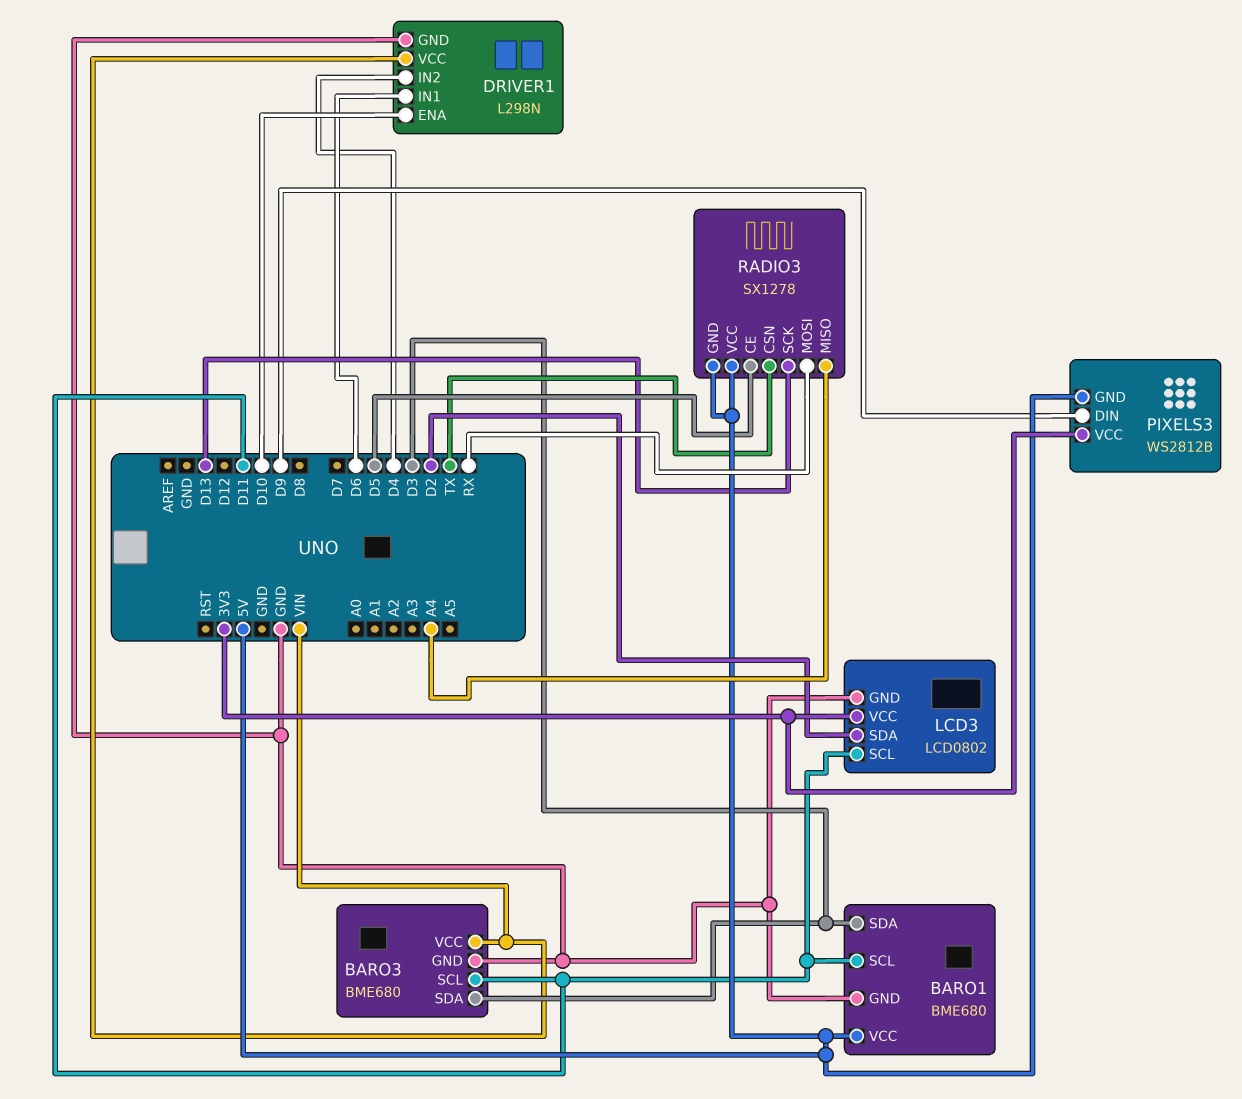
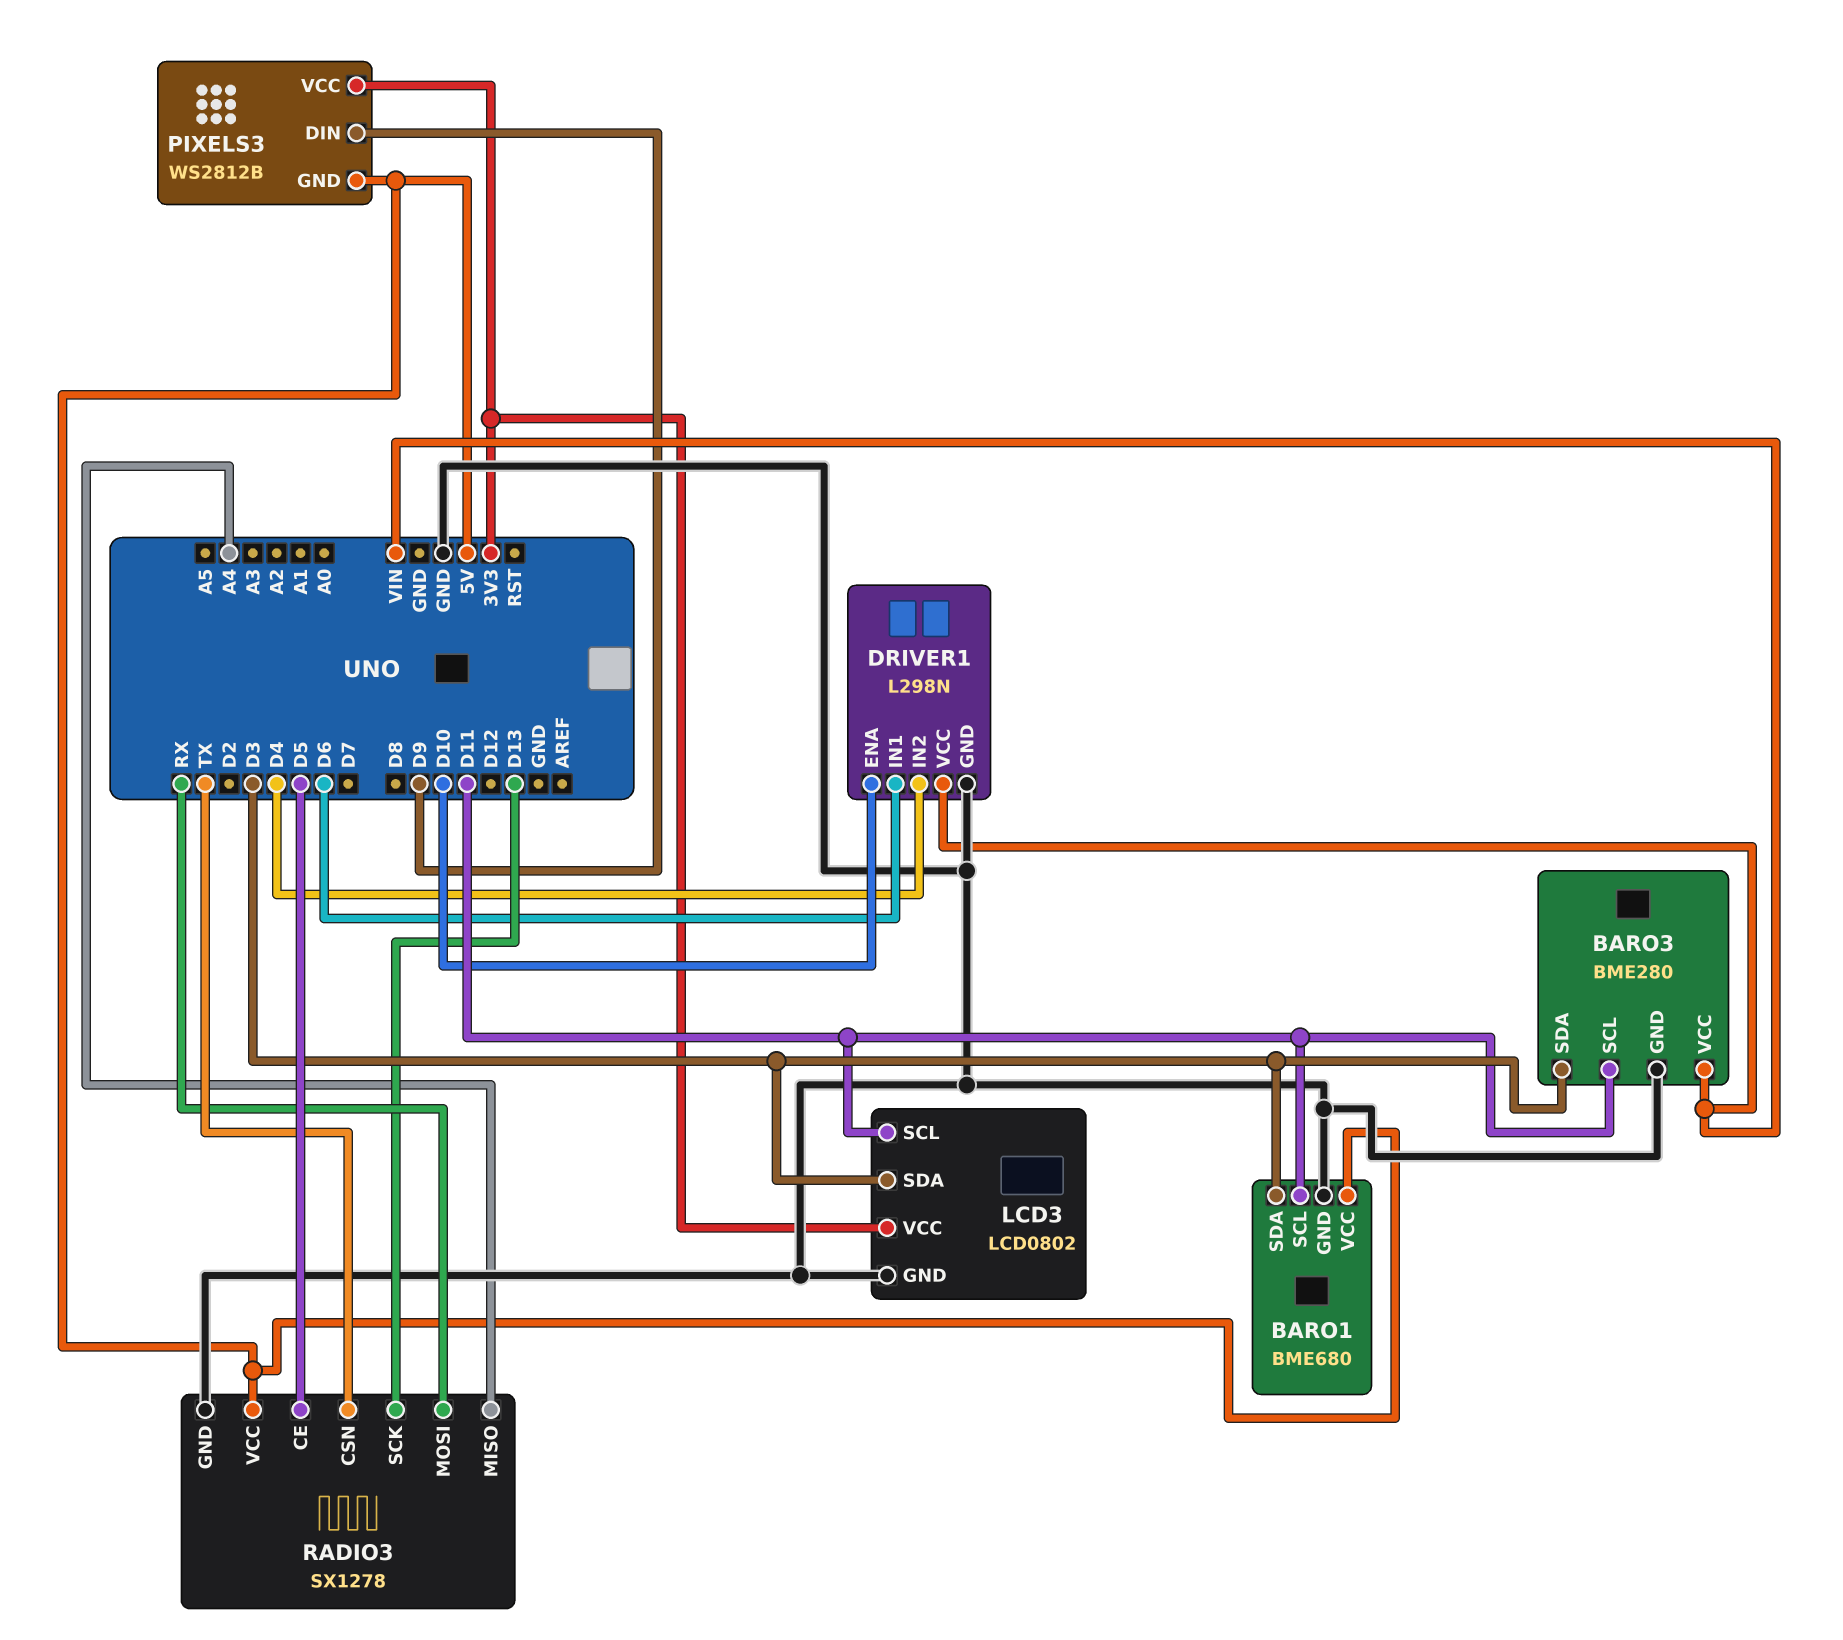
BARO3: BME680 -> BME280
LCD3 pin SDA: D2 -> D3
RADIO3 pin GND: 5V -> GND

